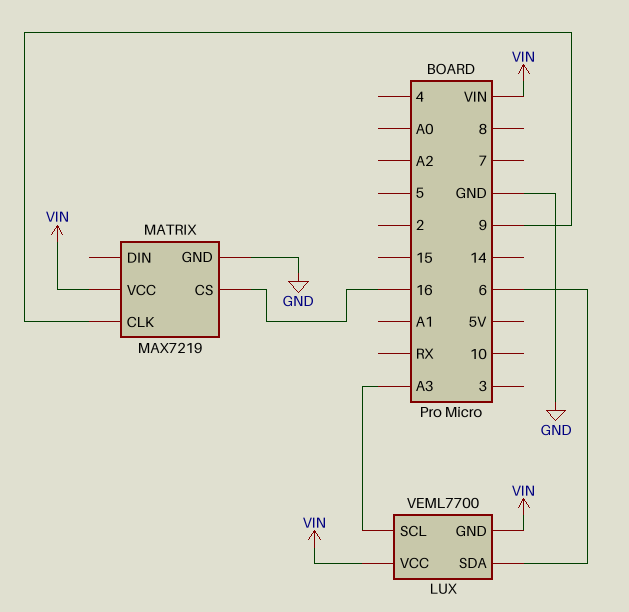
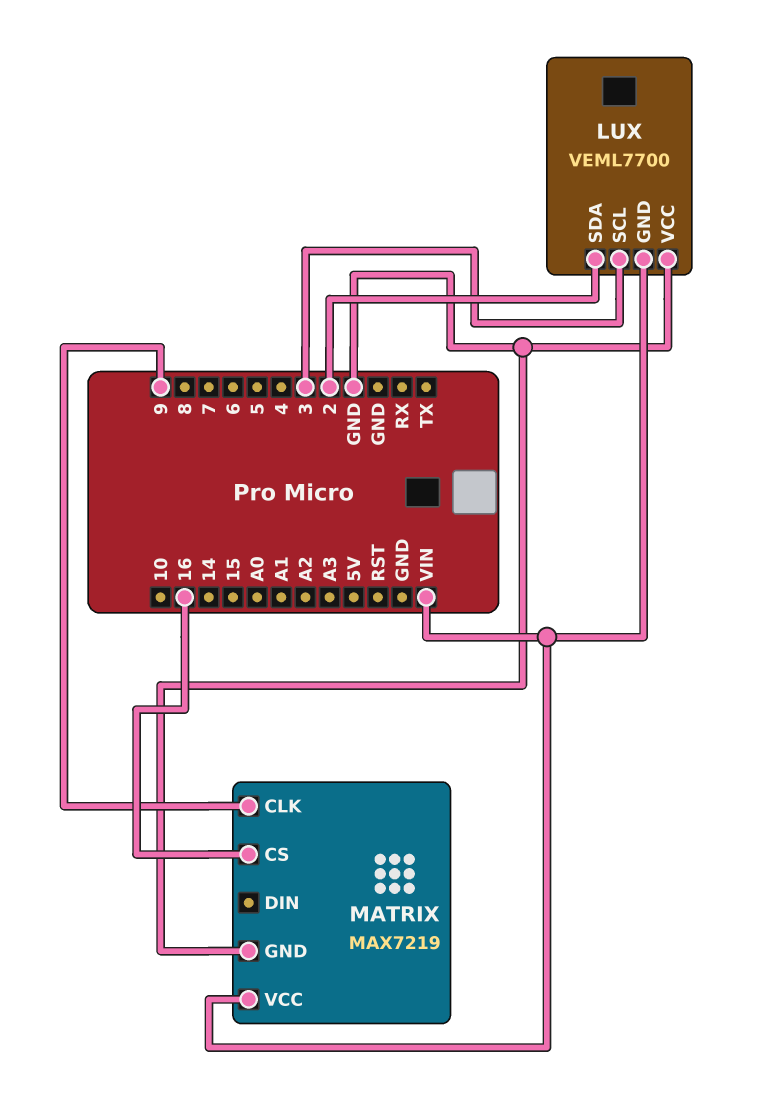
LUX pin SCL: A3 -> 3
LUX pin SDA: 6 -> 2
LUX pin VCC: VIN -> GND

